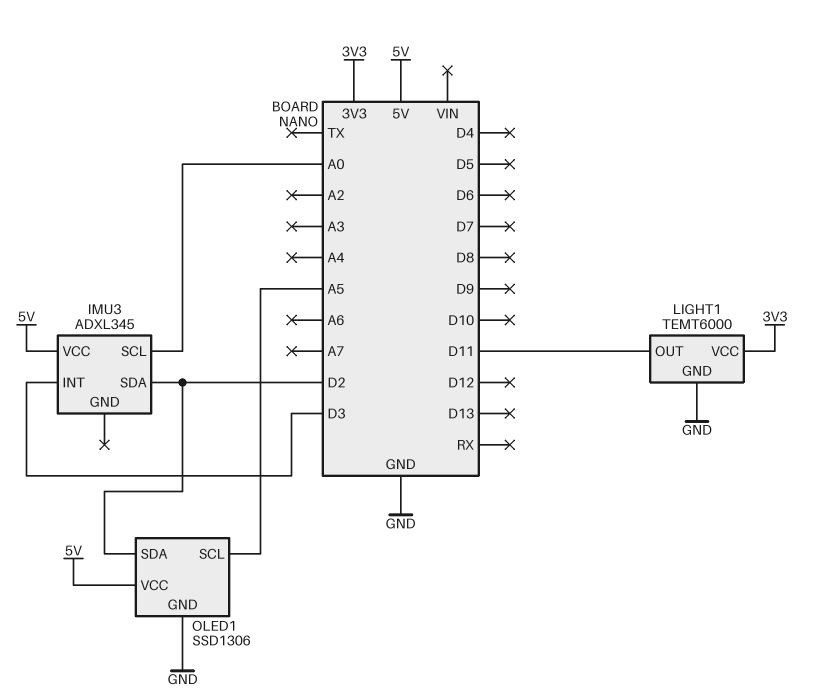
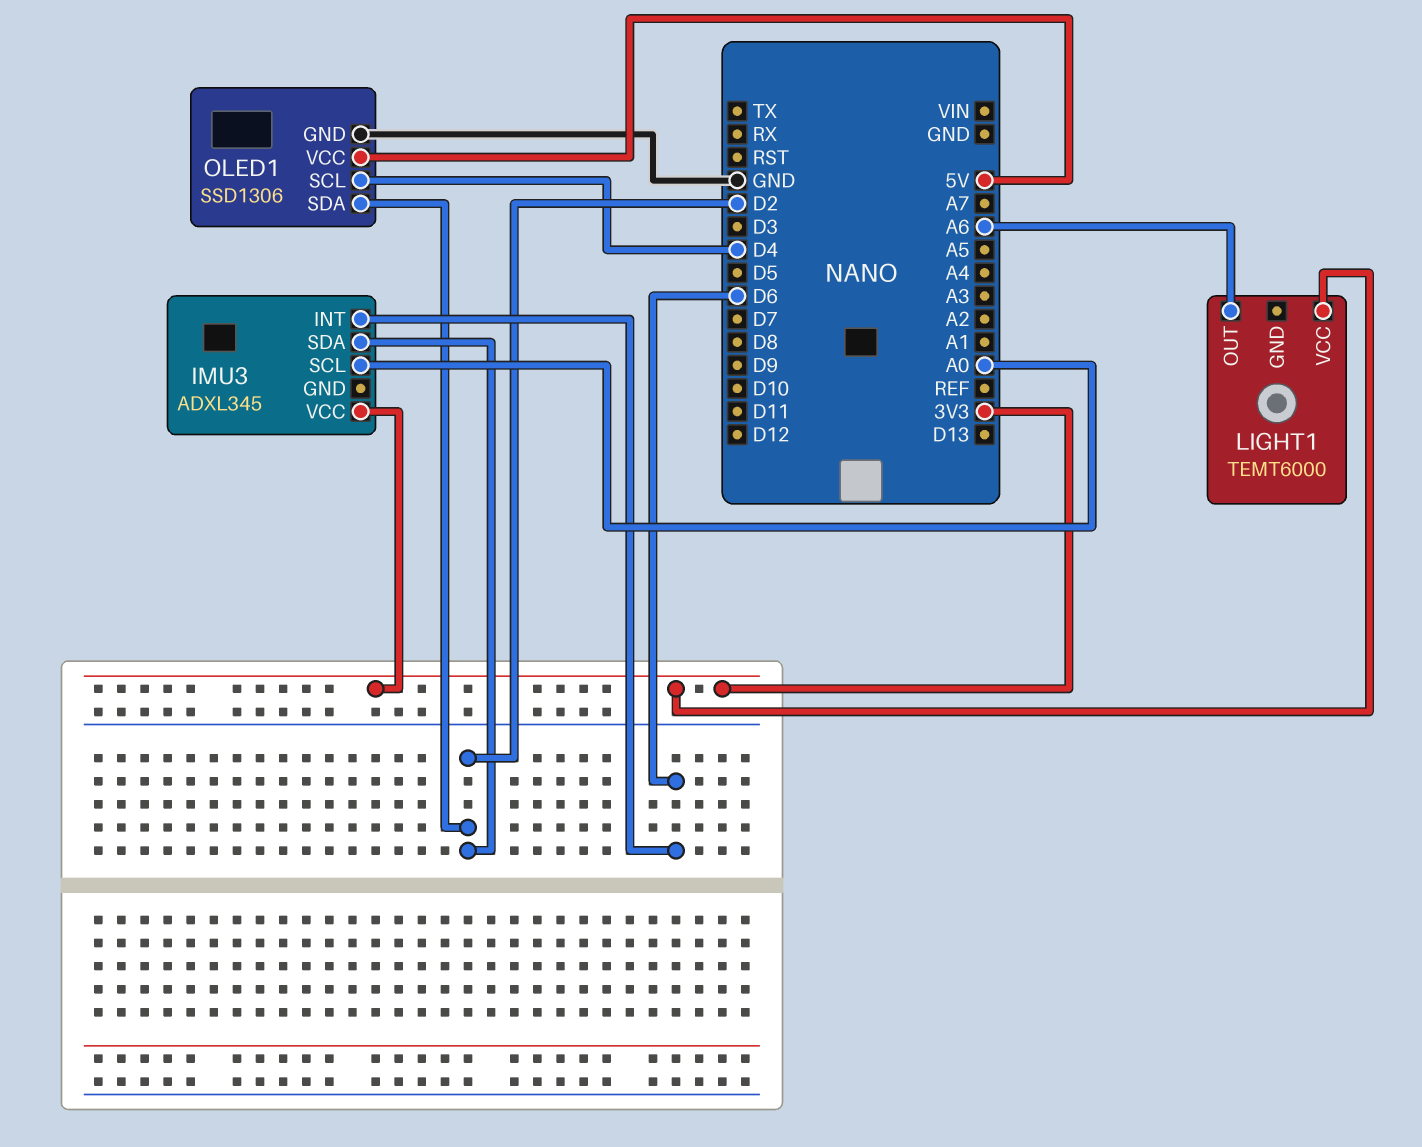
IMU3 pin INT: D3 -> D6
IMU3 pin VCC: 5V -> 3V3
LIGHT1 pin GND: GND -> none
LIGHT1 pin OUT: D11 -> A6
OLED1 pin SCL: A5 -> D4

